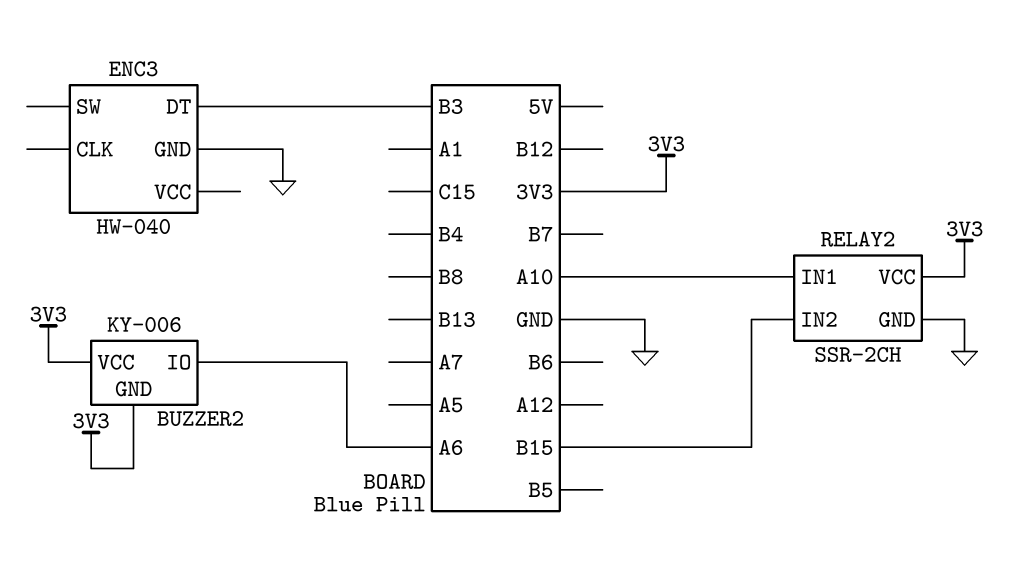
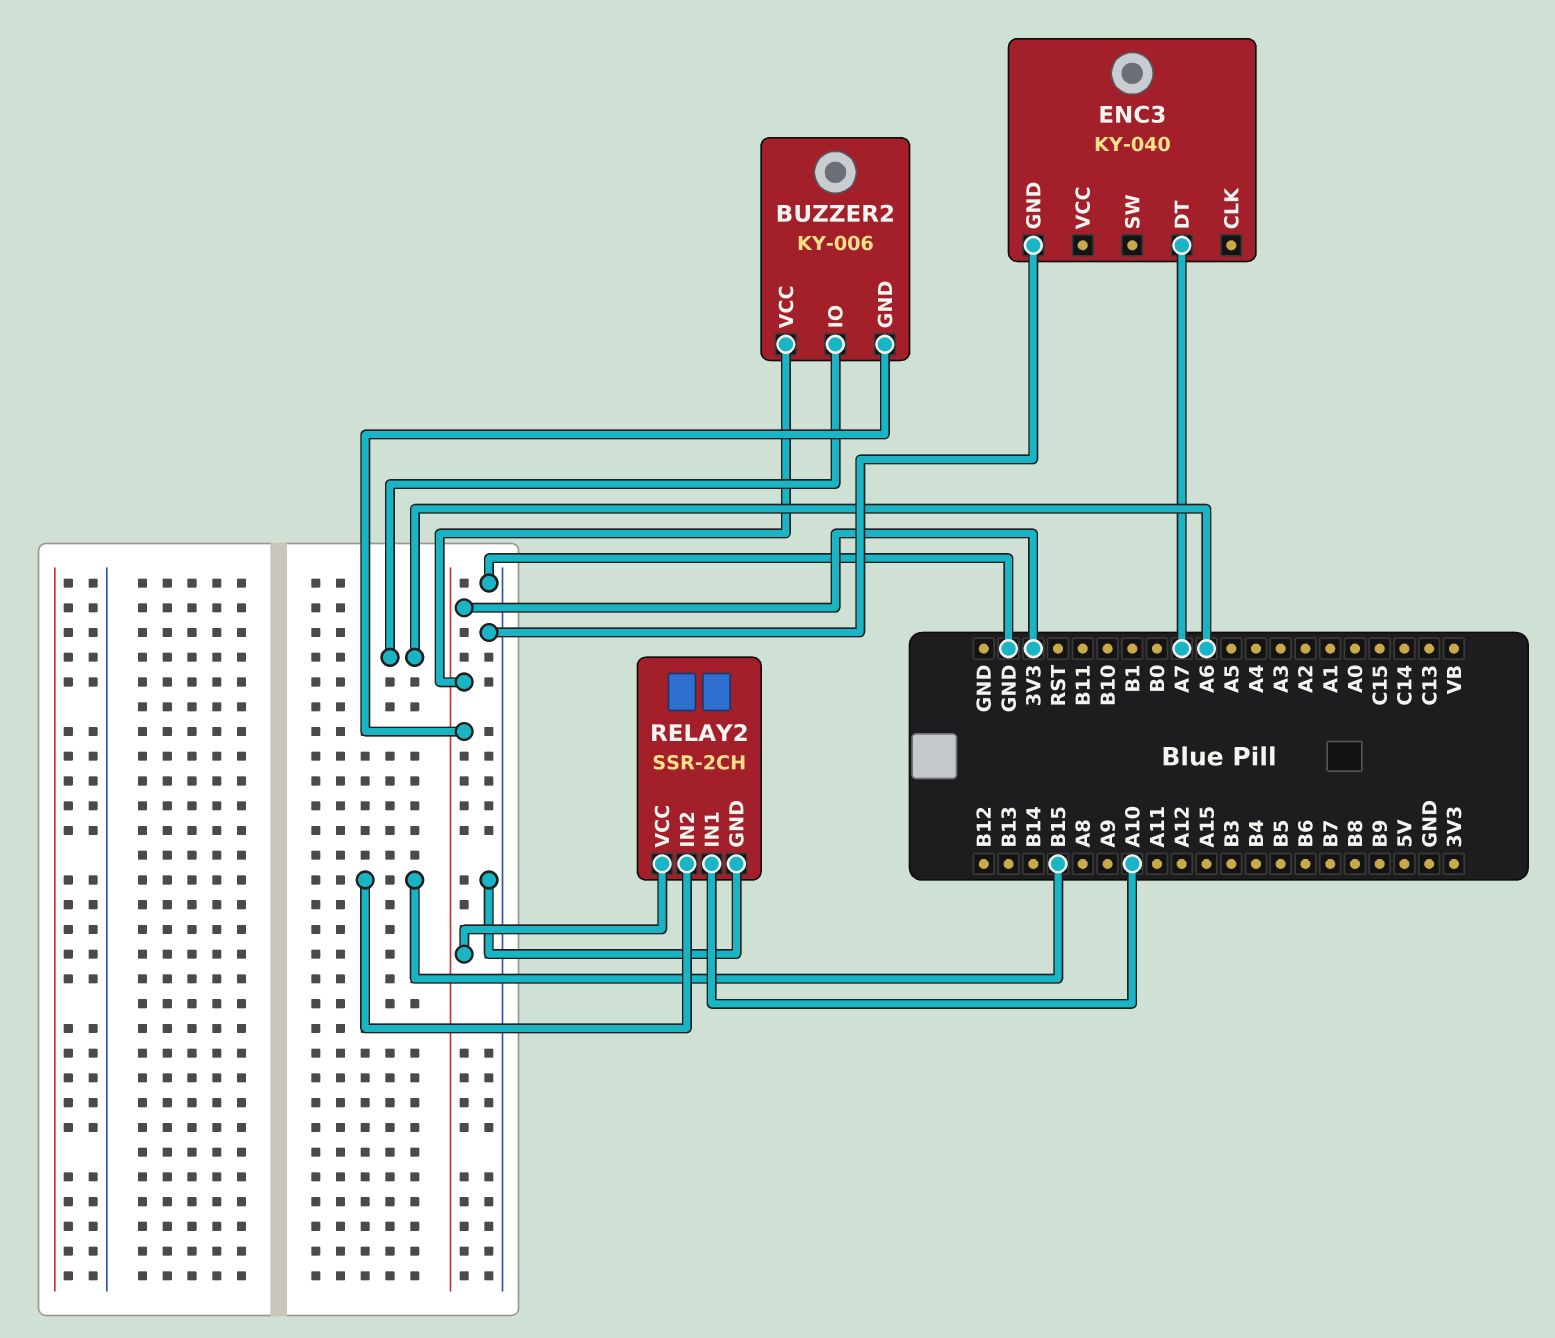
ENC3: HW-040 -> KY-040
ENC3 pin DT: B3 -> A7

